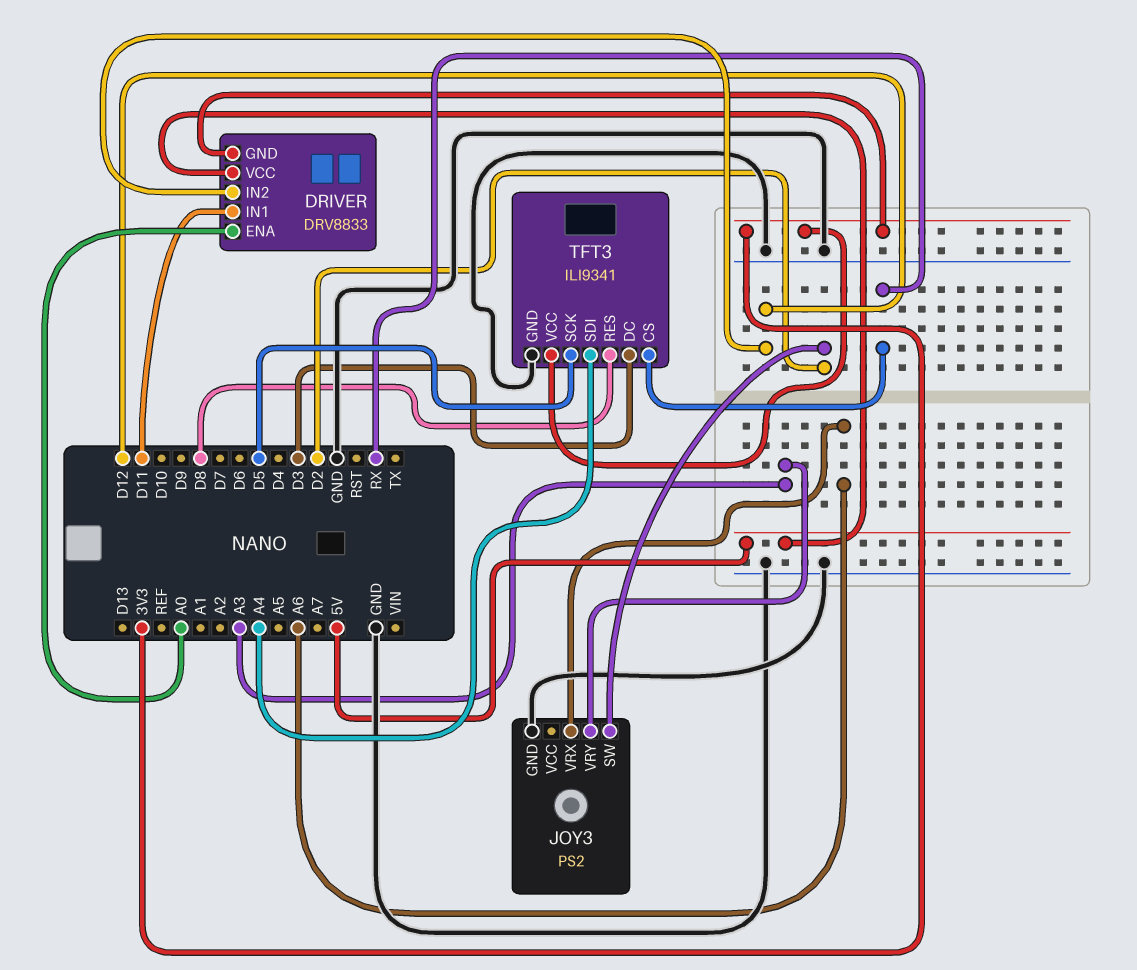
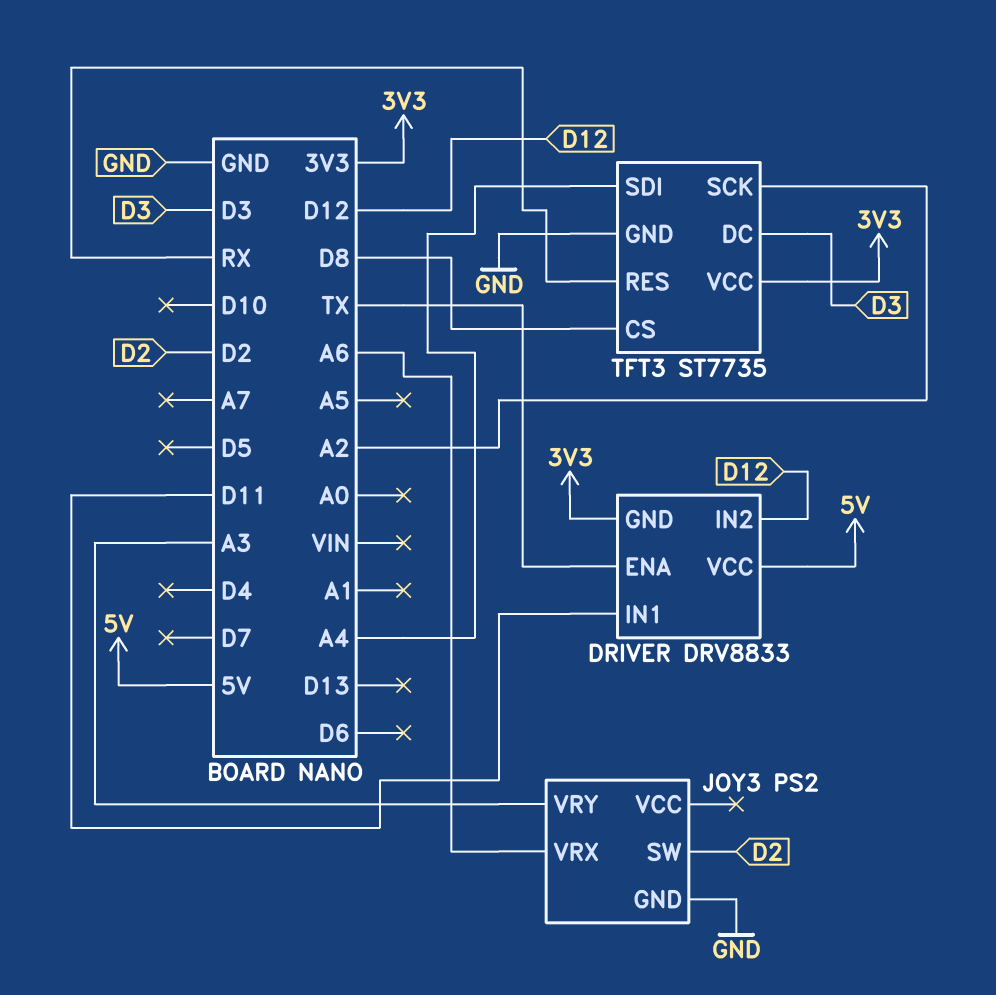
DRIVER pin ENA: A0 -> TX
TFT3: ILI9341 -> ST7735
TFT3 pin CS: RX -> D8
TFT3 pin RES: D8 -> RX
TFT3 pin SCK: D5 -> A2

